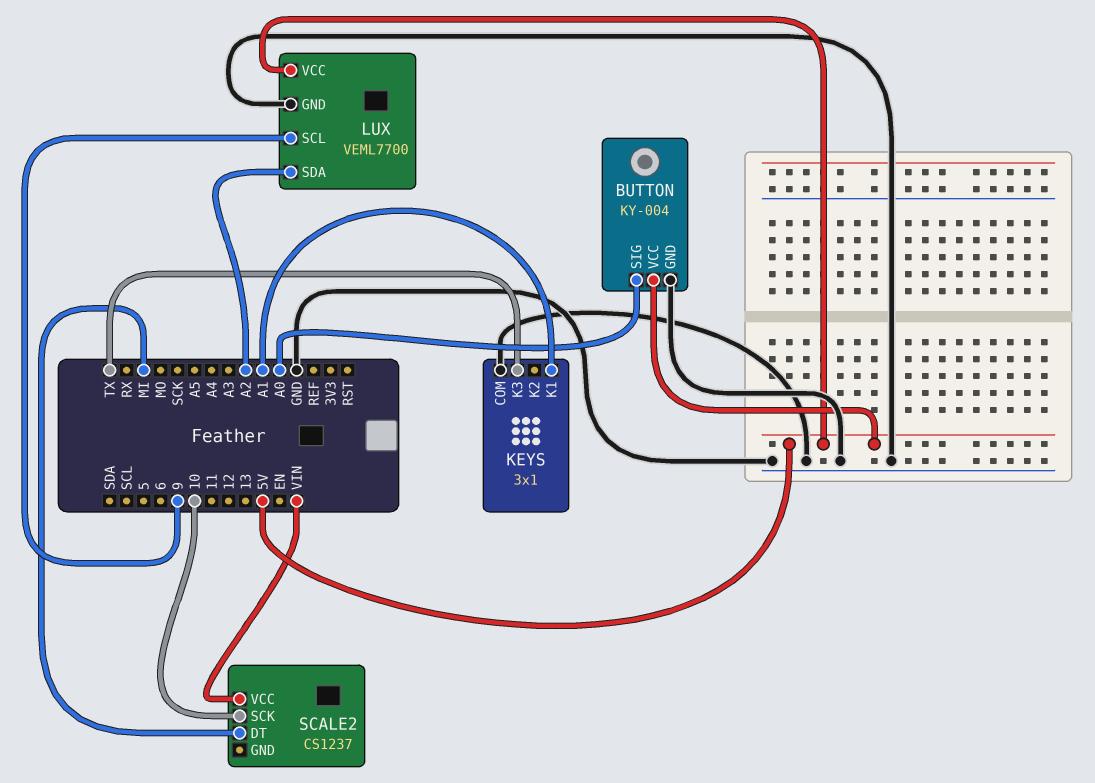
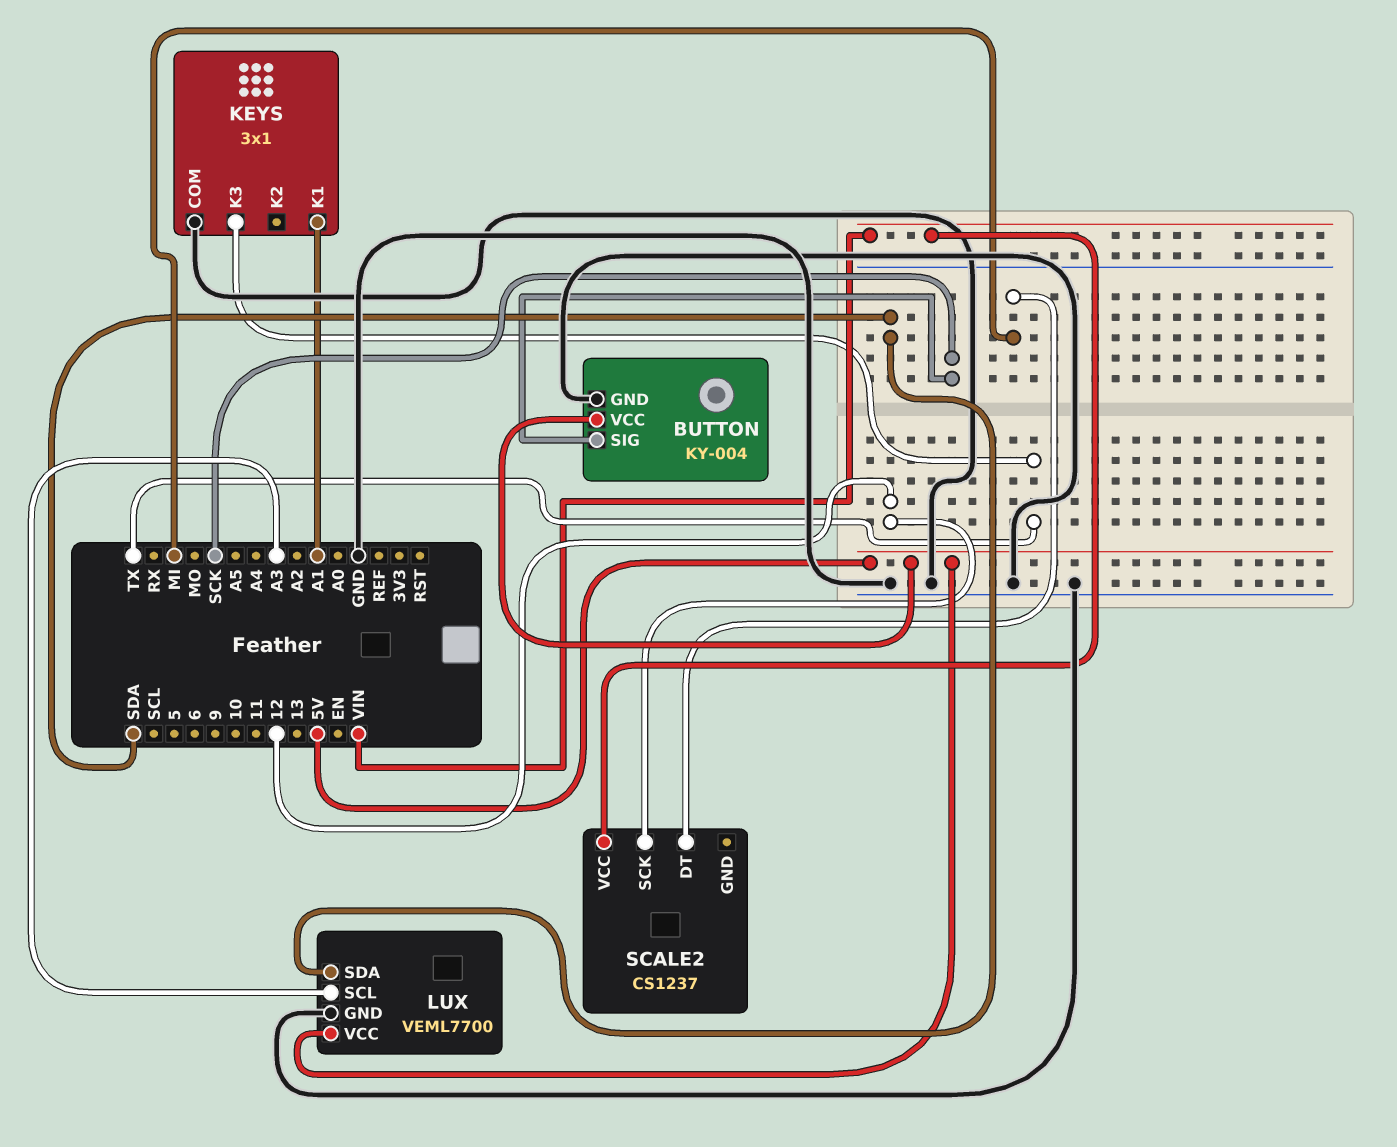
BUTTON pin SIG: A0 -> SCK
LUX pin SCL: 9 -> A3
LUX pin SDA: A2 -> SDA
SCALE2 pin SCK: 10 -> 12

